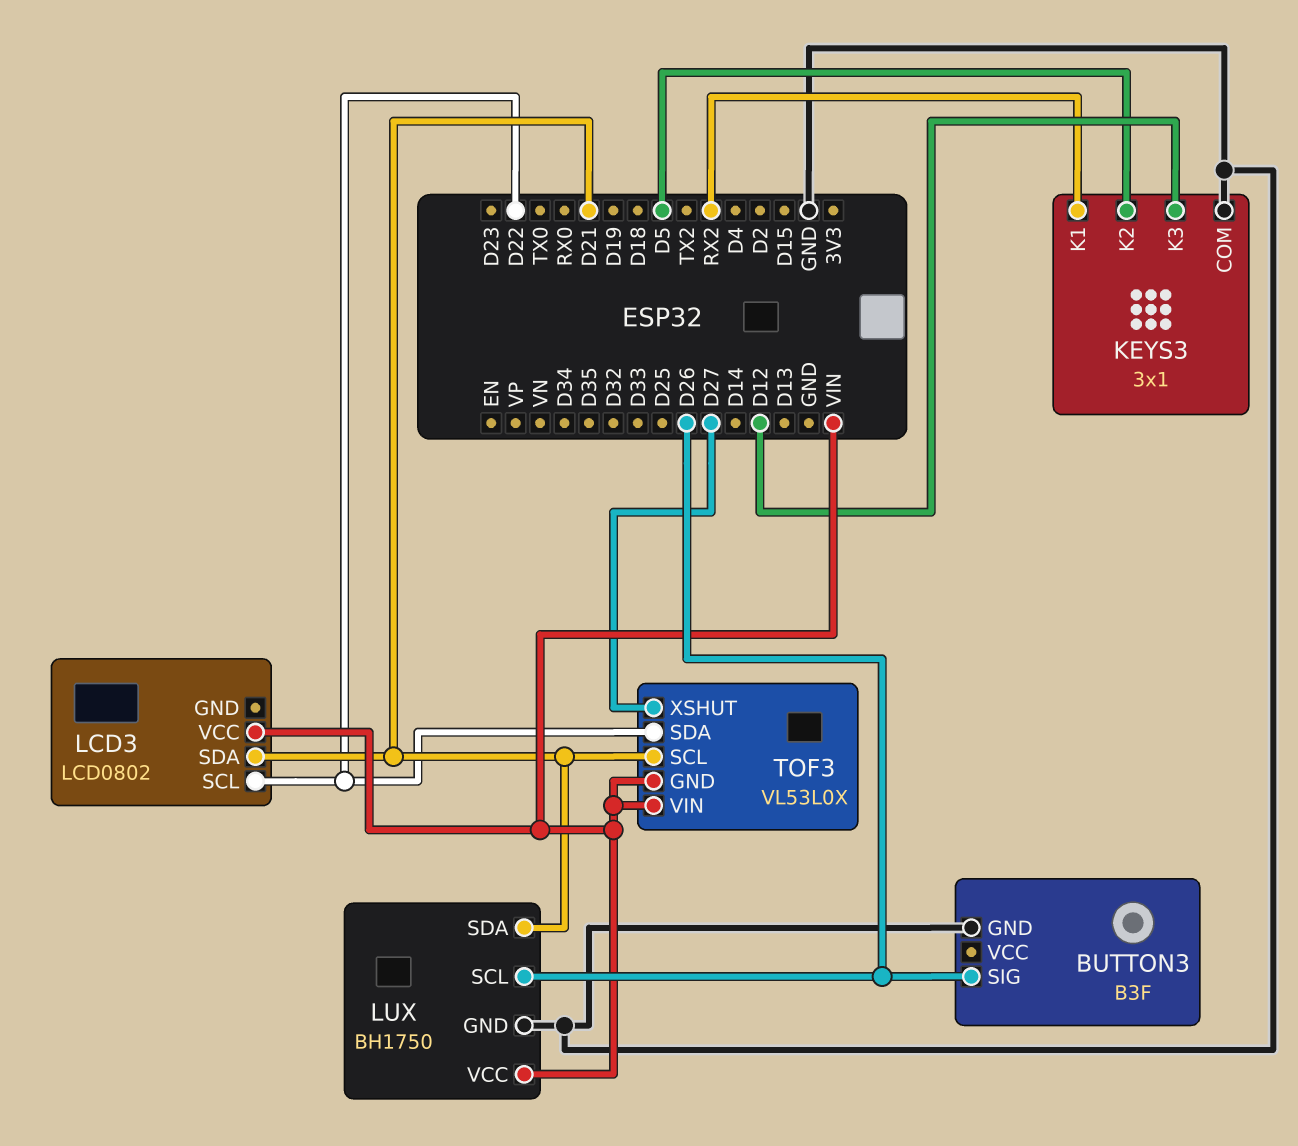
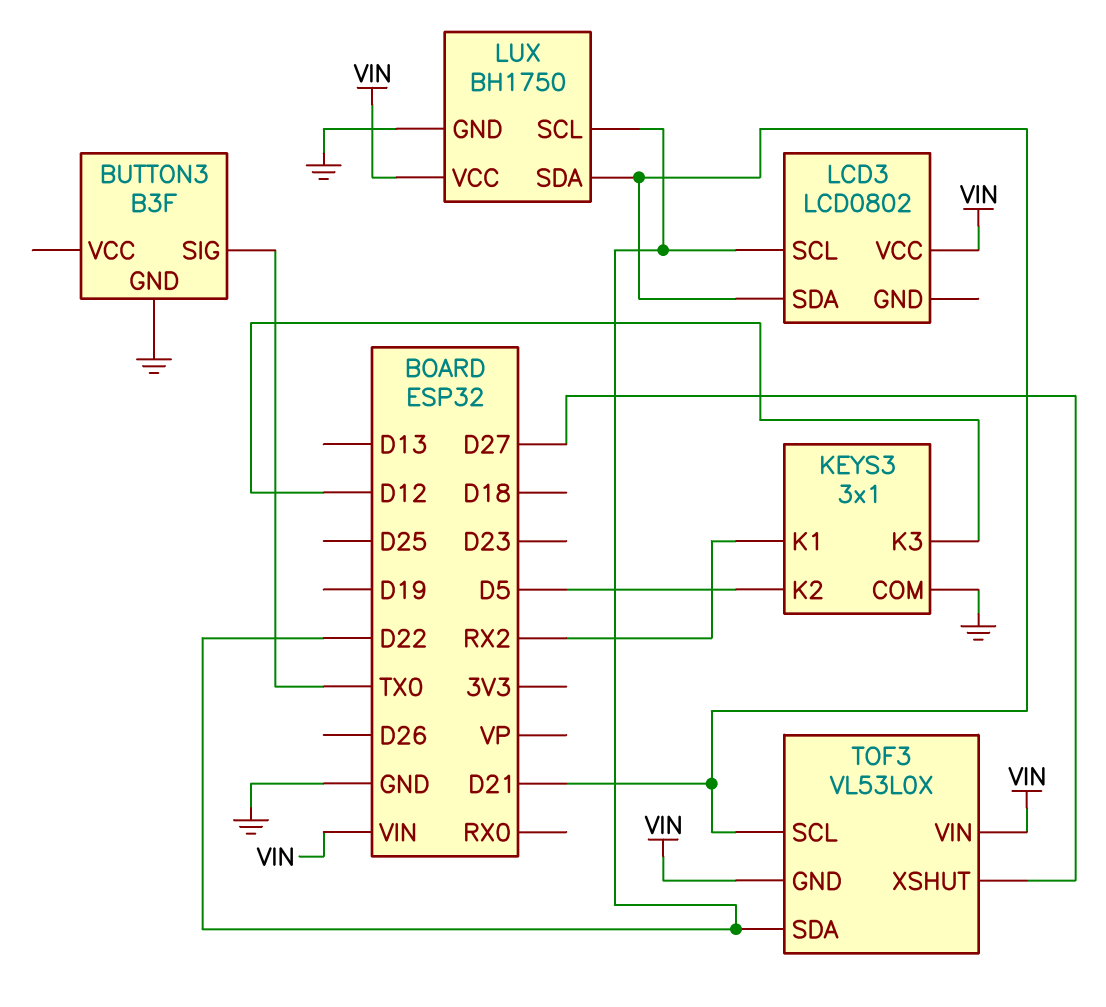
BUTTON3 pin SIG: D26 -> TX0
LUX pin SCL: D26 -> D22

